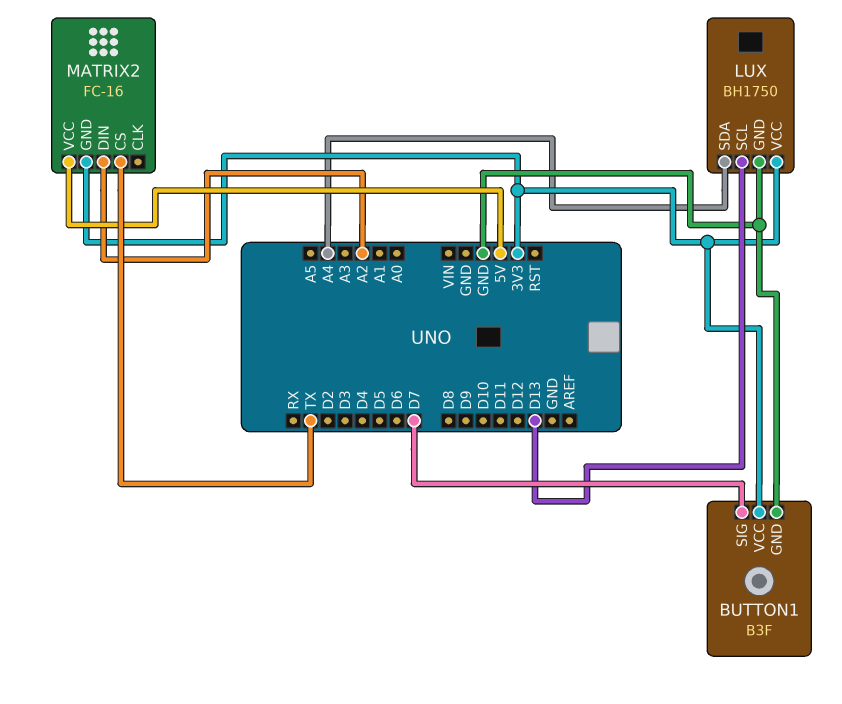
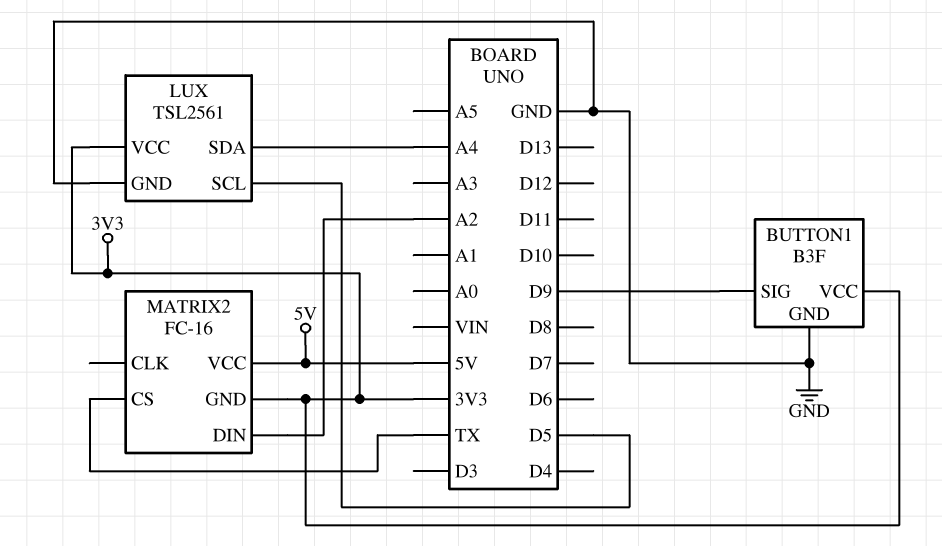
BUTTON1 pin SIG: D7 -> D9
LUX: BH1750 -> TSL2561
LUX pin SCL: D13 -> D5

